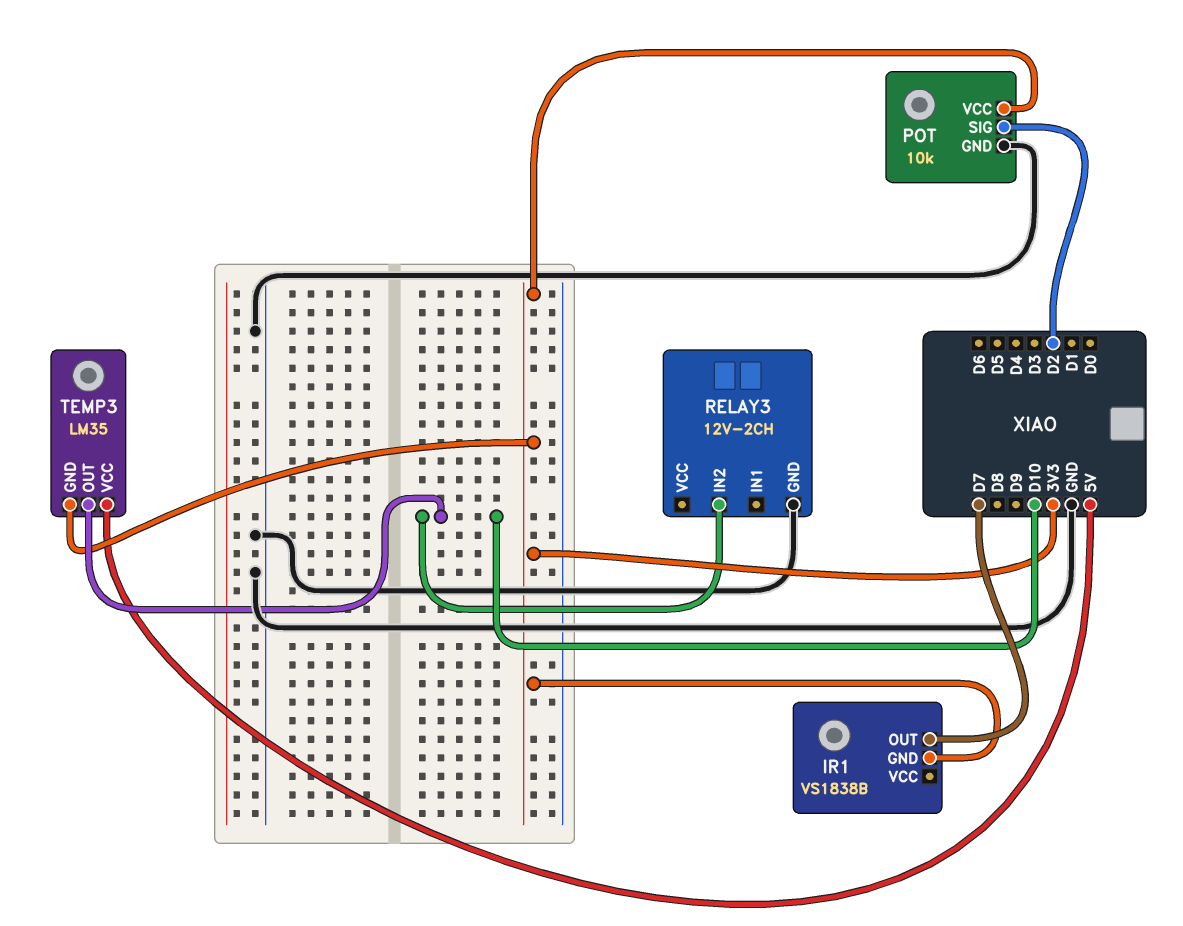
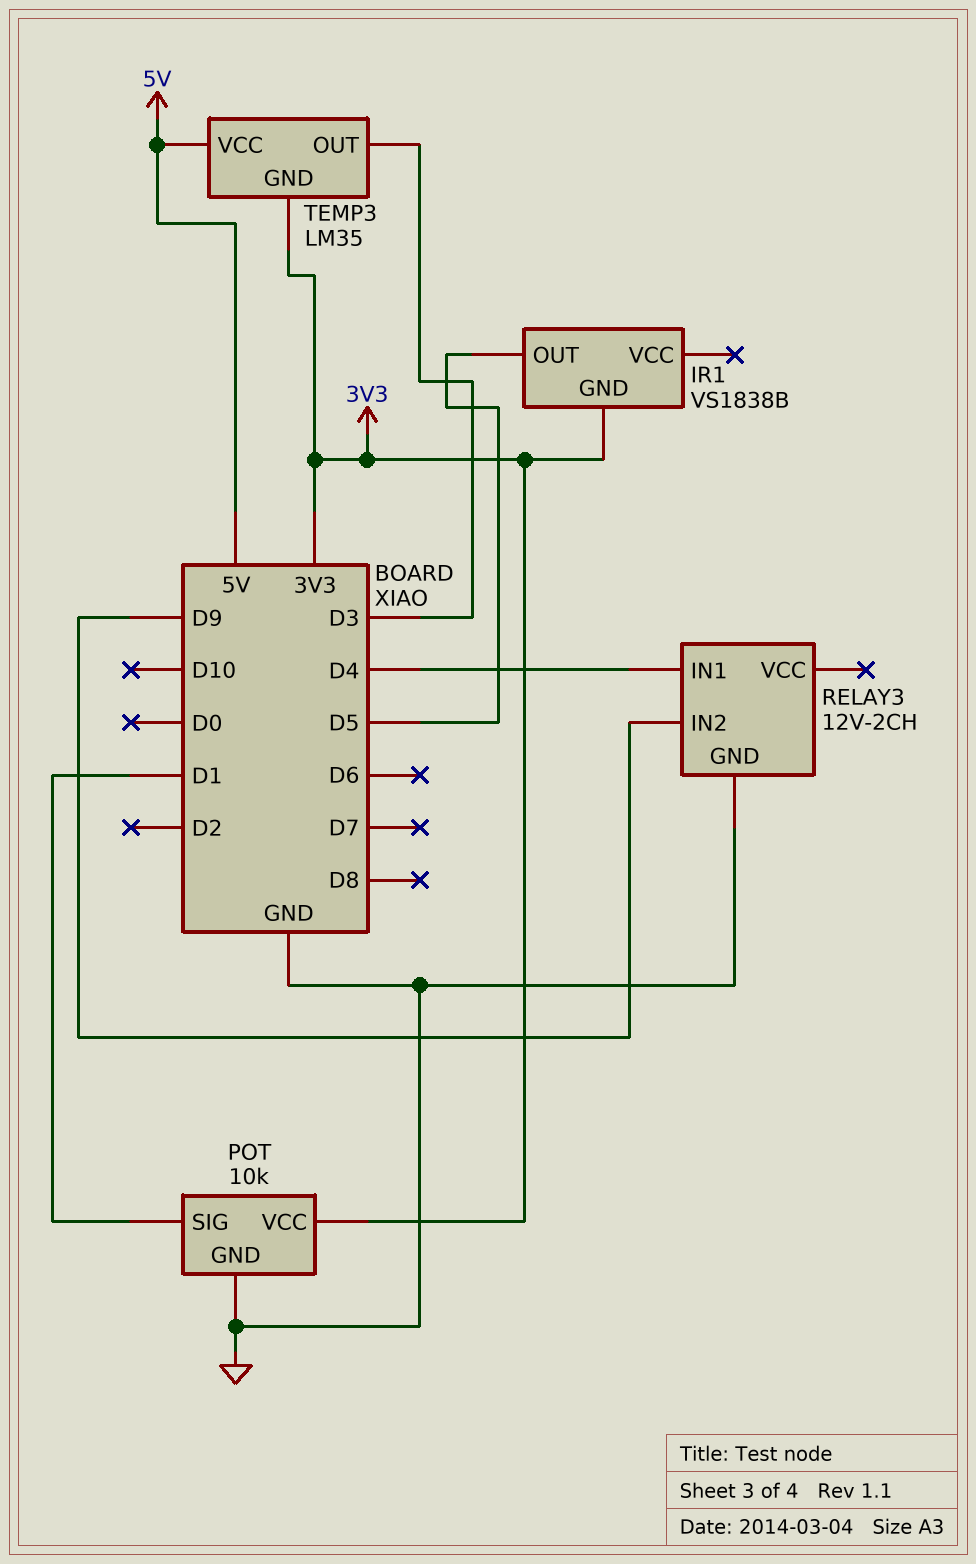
IR1 pin OUT: D7 -> D5
POT pin SIG: D2 -> D1
RELAY3 pin IN1: none -> D4
RELAY3 pin IN2: D10 -> D9
TEMP3 pin OUT: D10 -> D3

